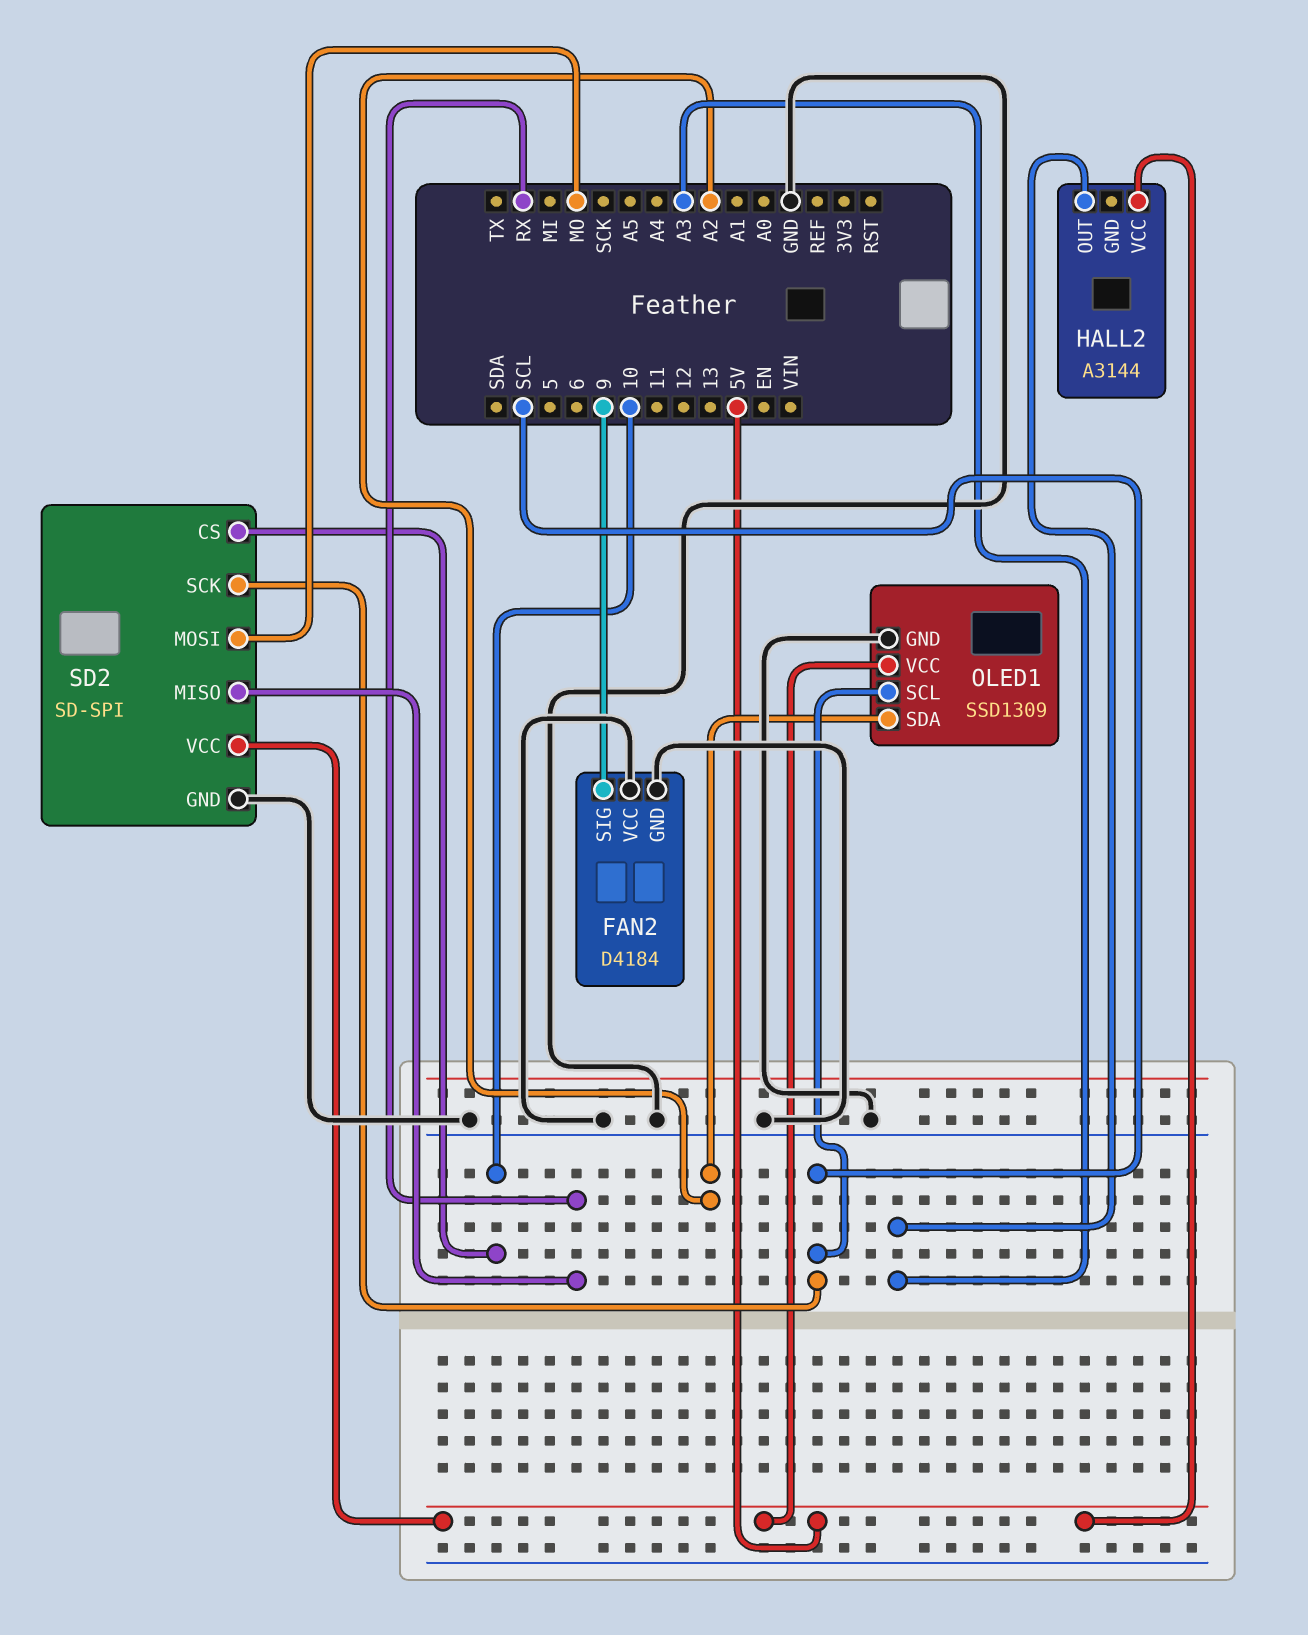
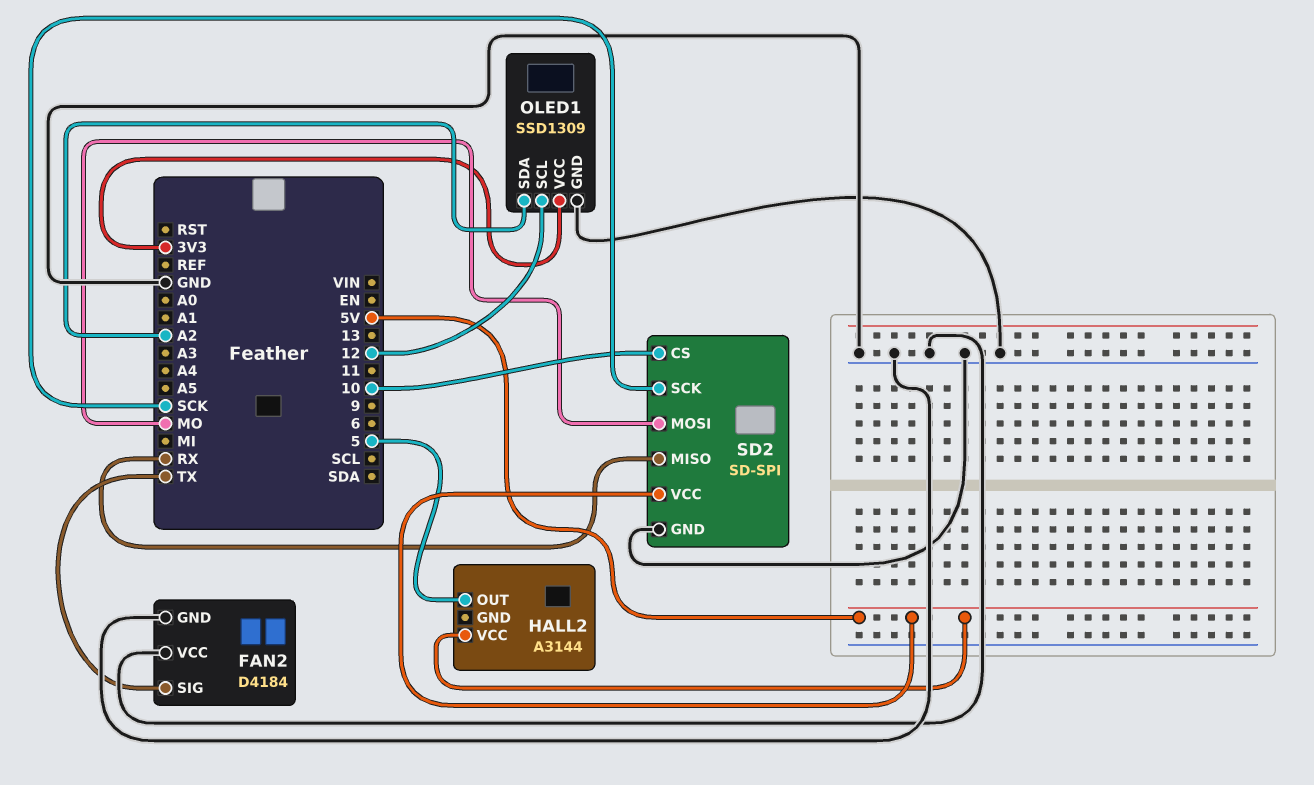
FAN2 pin SIG: 9 -> TX
HALL2 pin OUT: A3 -> 5
OLED1 pin SCL: SCL -> 12
OLED1 pin VCC: 5V -> 3V3
SD2 pin SCK: SCL -> SCK

